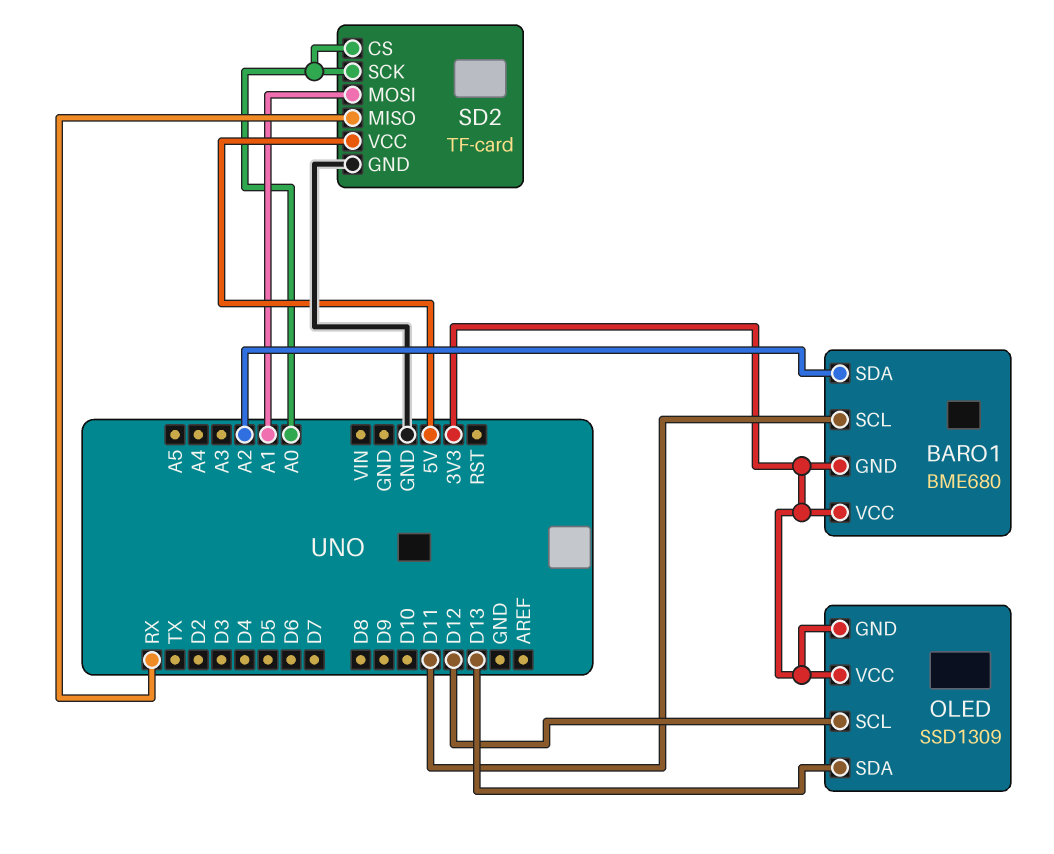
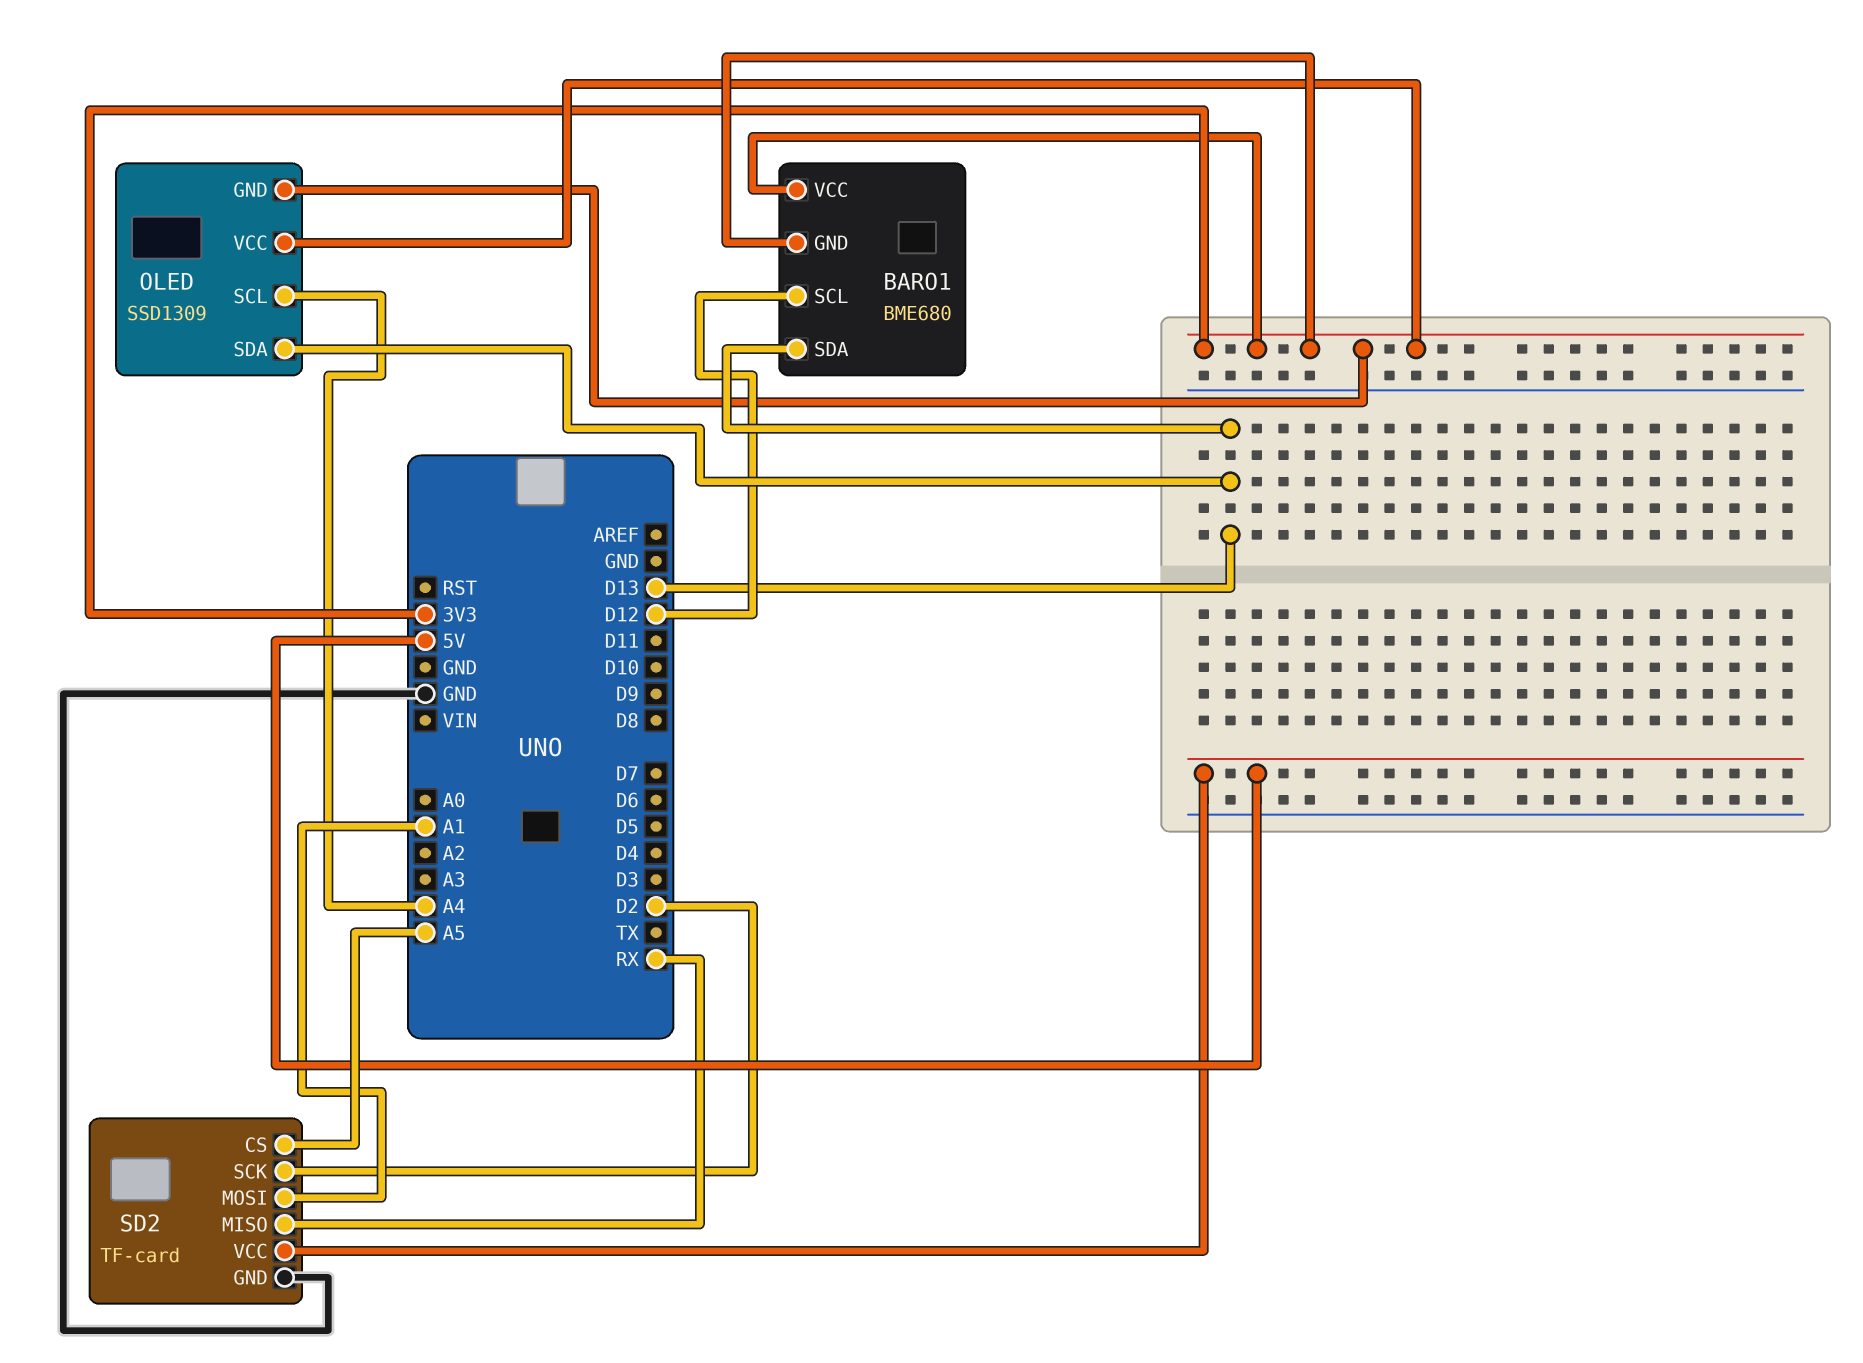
BARO1 pin SCL: D11 -> D12
BARO1 pin SDA: A2 -> D13
OLED pin SCL: D12 -> A4
SD2 pin CS: A0 -> A5
SD2 pin SCK: A0 -> D2

